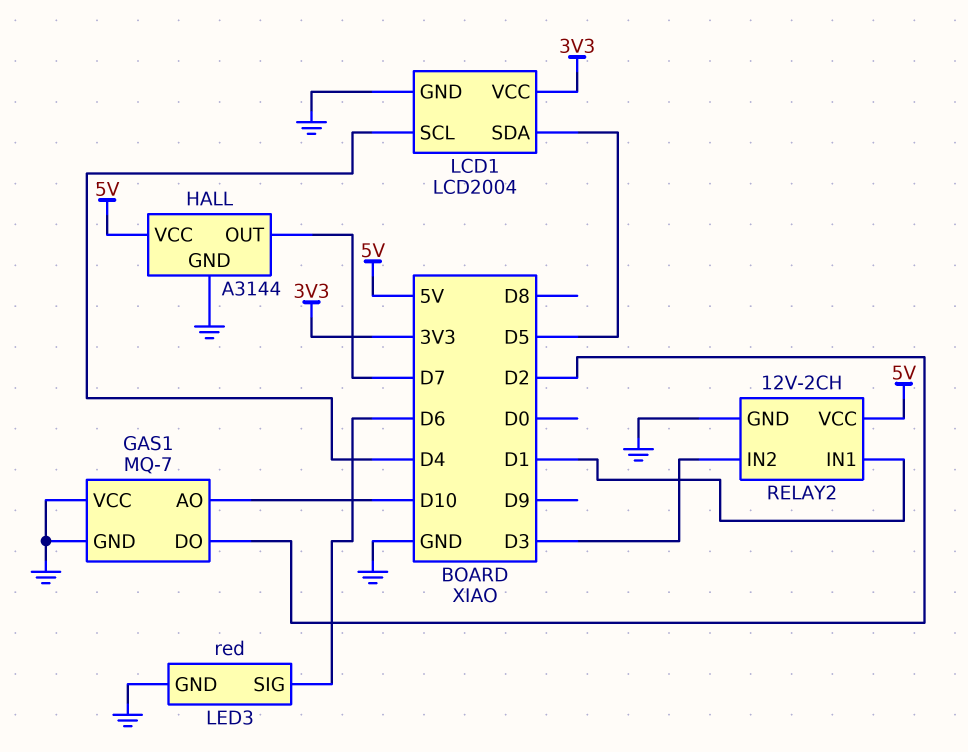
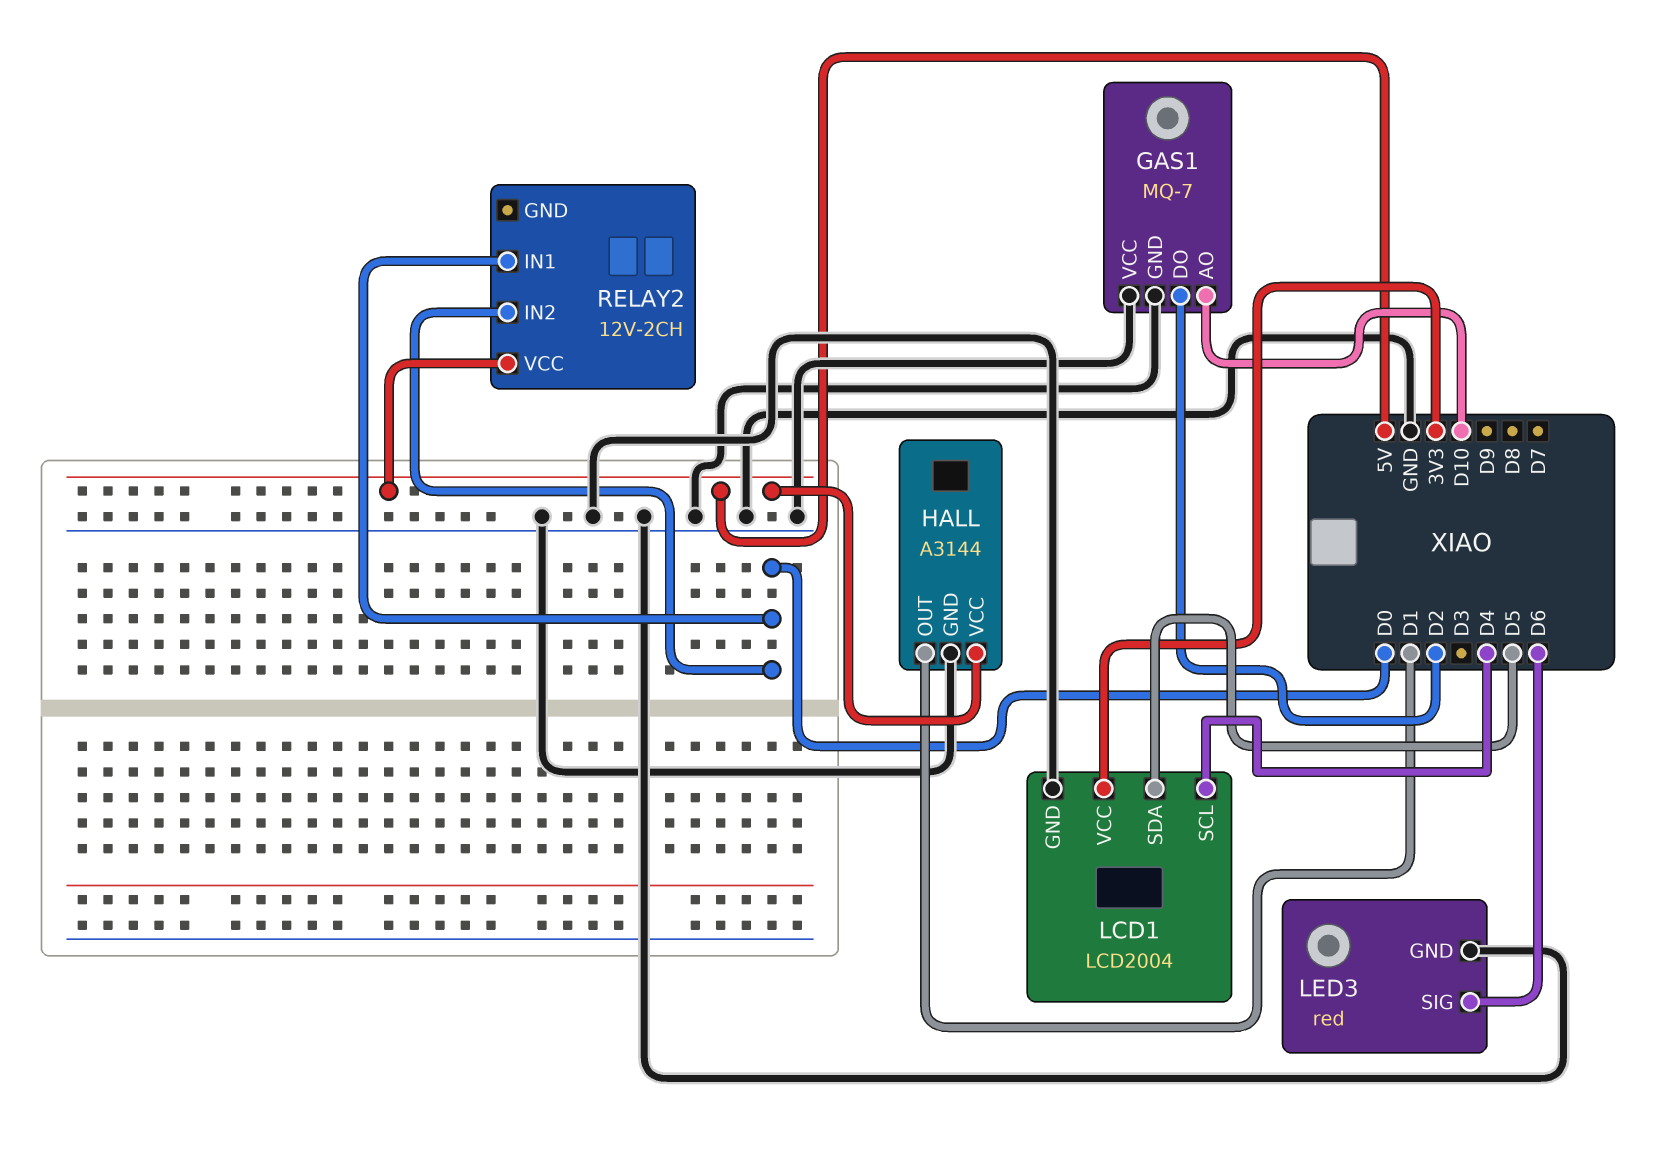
HALL pin OUT: D7 -> D1
RELAY2 pin GND: GND -> none
RELAY2 pin IN1: D1 -> D0
RELAY2 pin IN2: D3 -> D0

